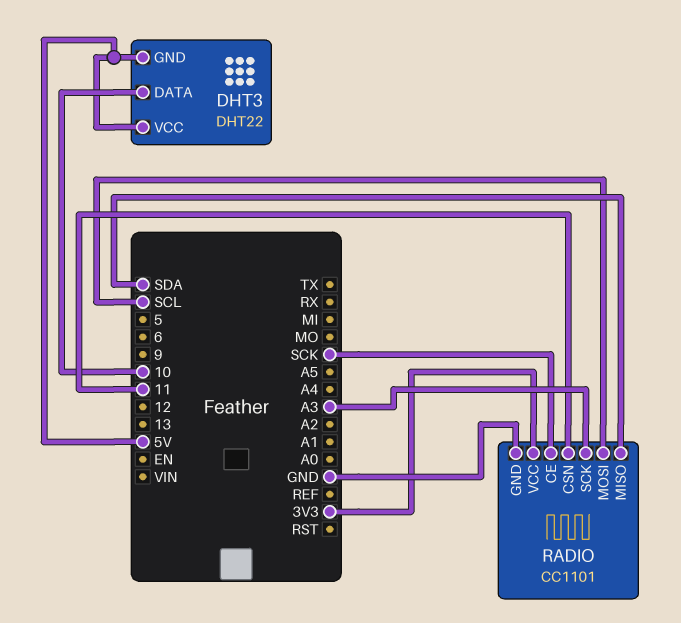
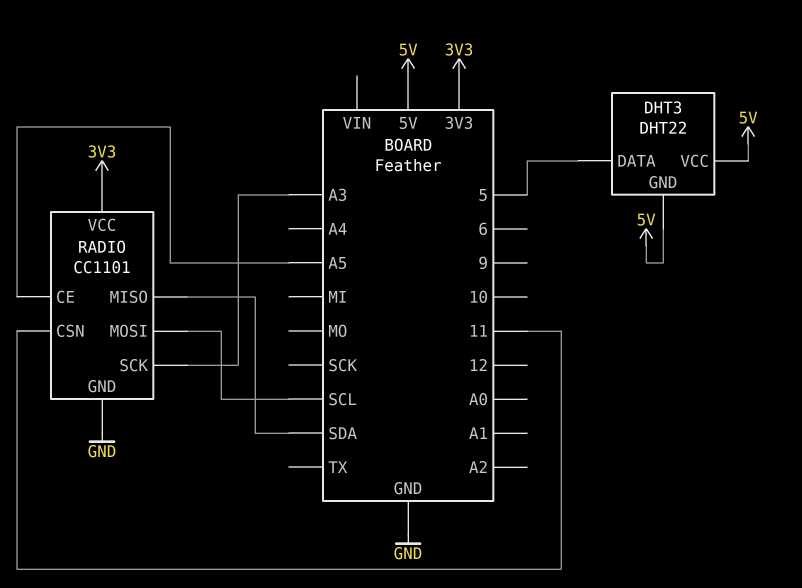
DHT3 pin DATA: 10 -> 5
RADIO pin CE: SCK -> A5

